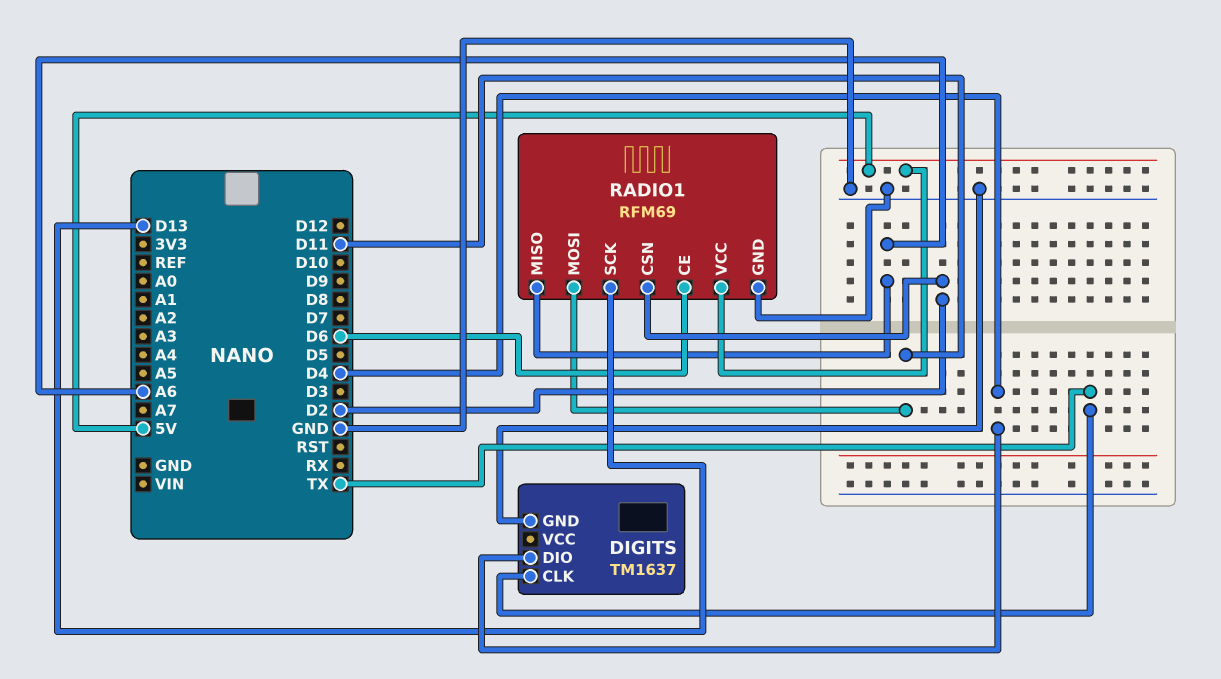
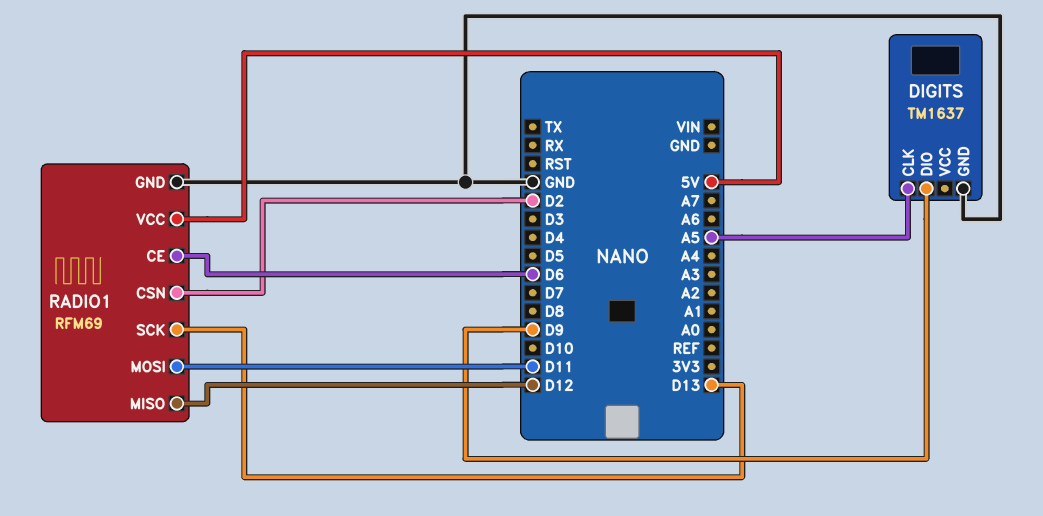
DIGITS pin CLK: TX -> A5
DIGITS pin DIO: D4 -> D9
RADIO1 pin MISO: A6 -> D12

